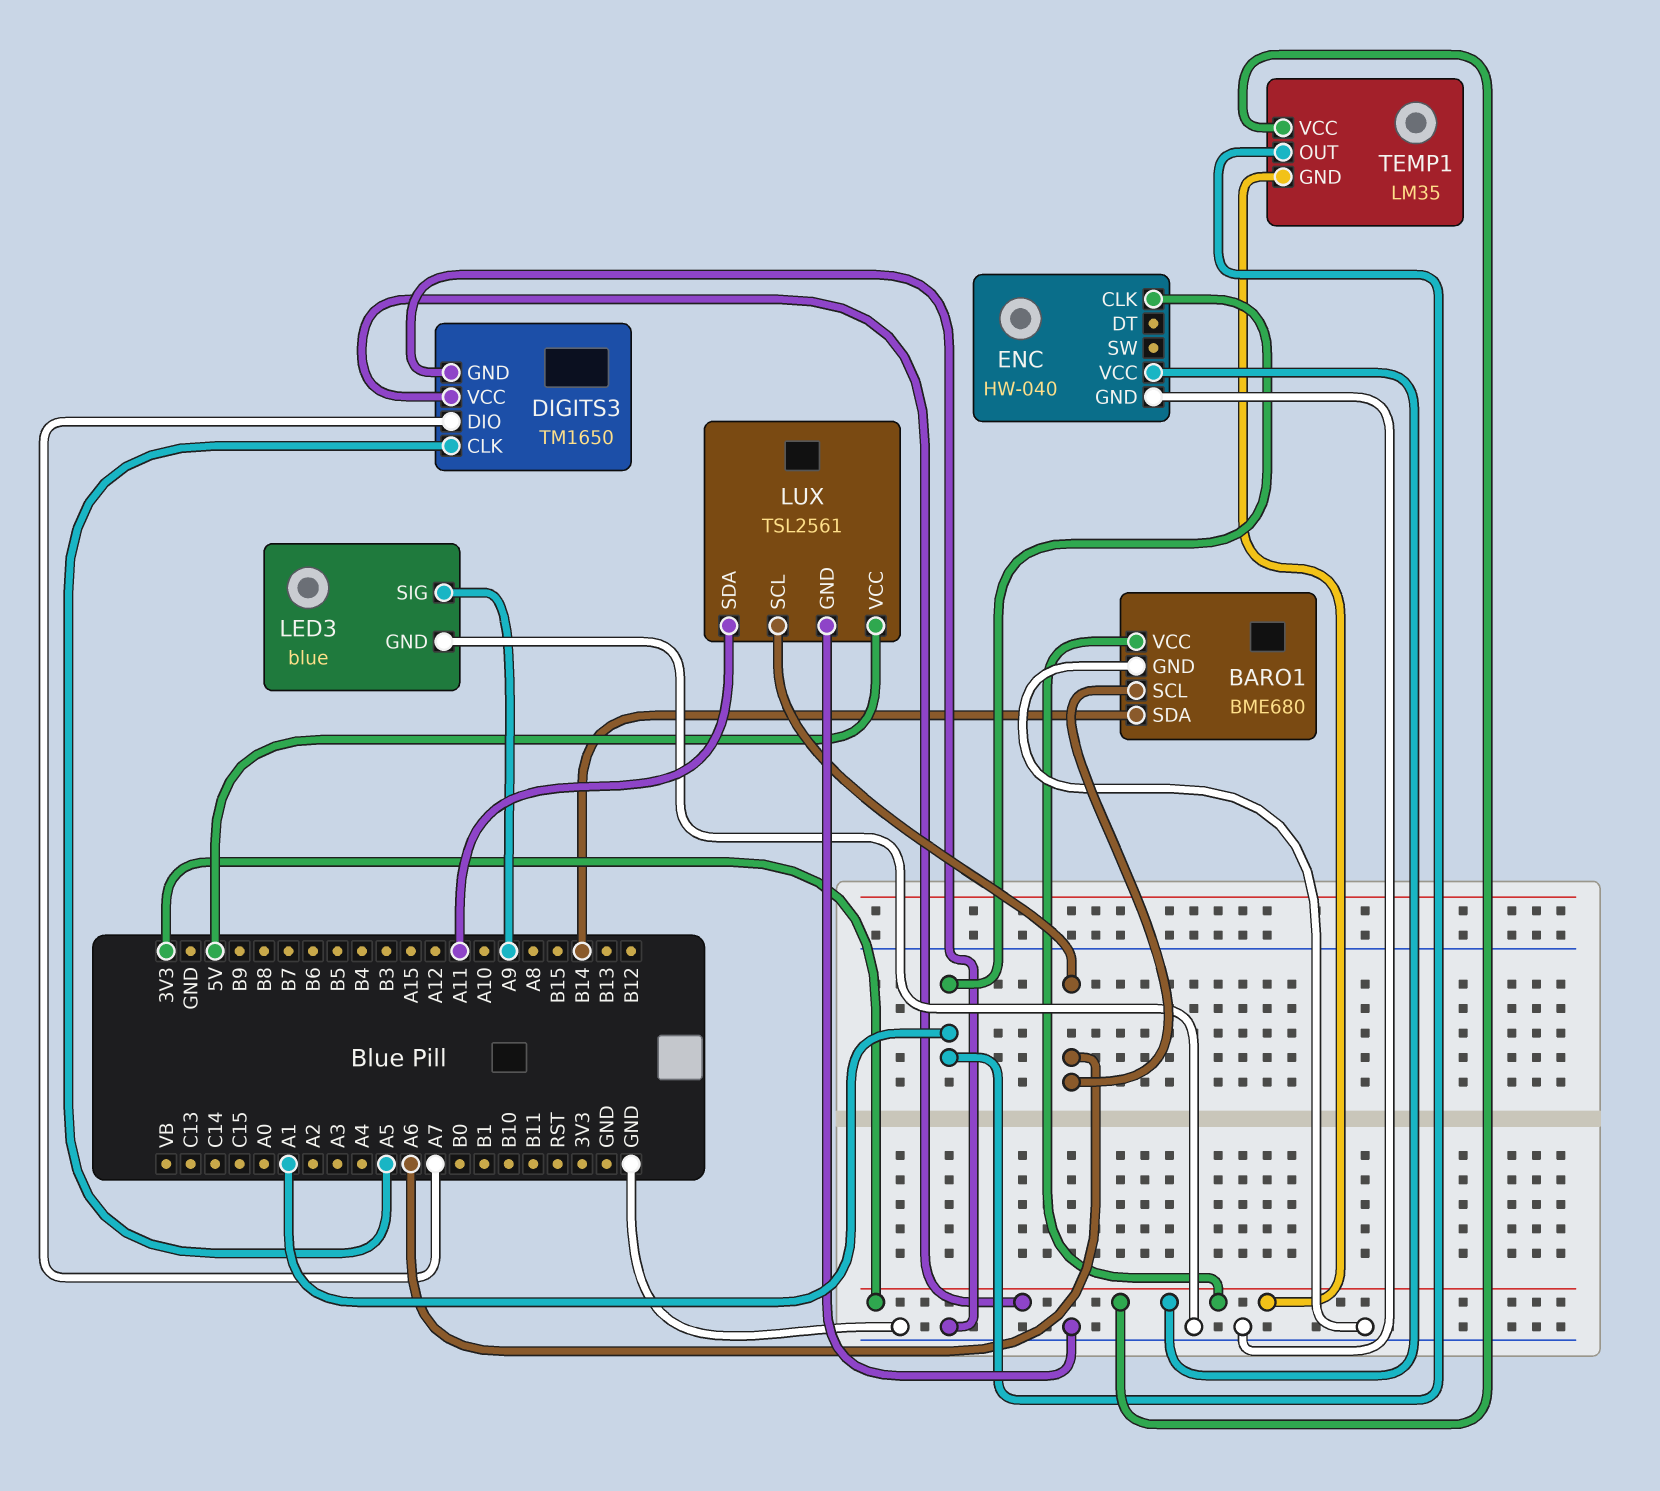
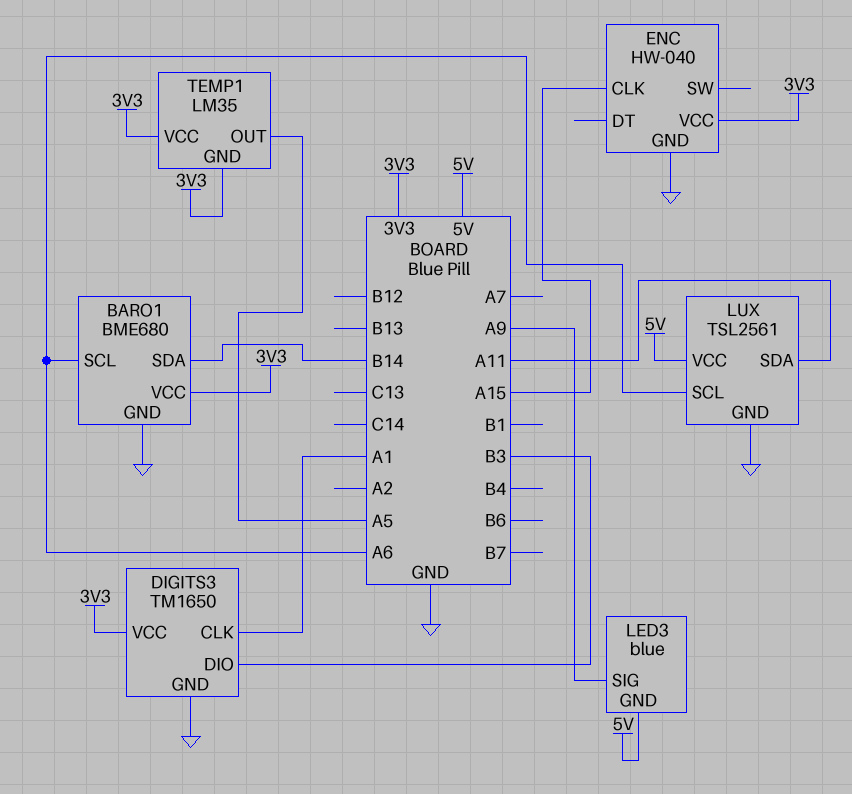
DIGITS3 pin CLK: A5 -> A1
DIGITS3 pin DIO: A7 -> B3
ENC pin CLK: A1 -> A15
LED3 pin GND: GND -> 5V
TEMP1 pin OUT: A1 -> A5

